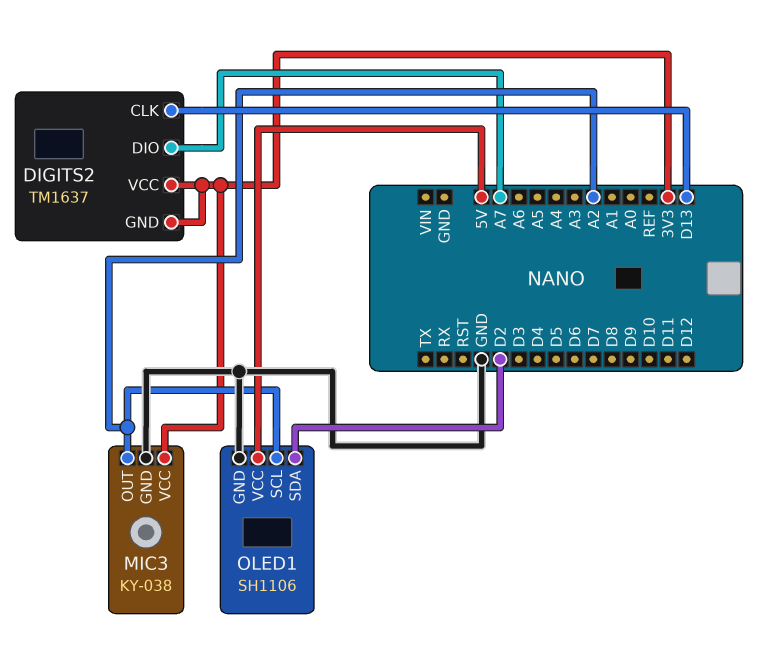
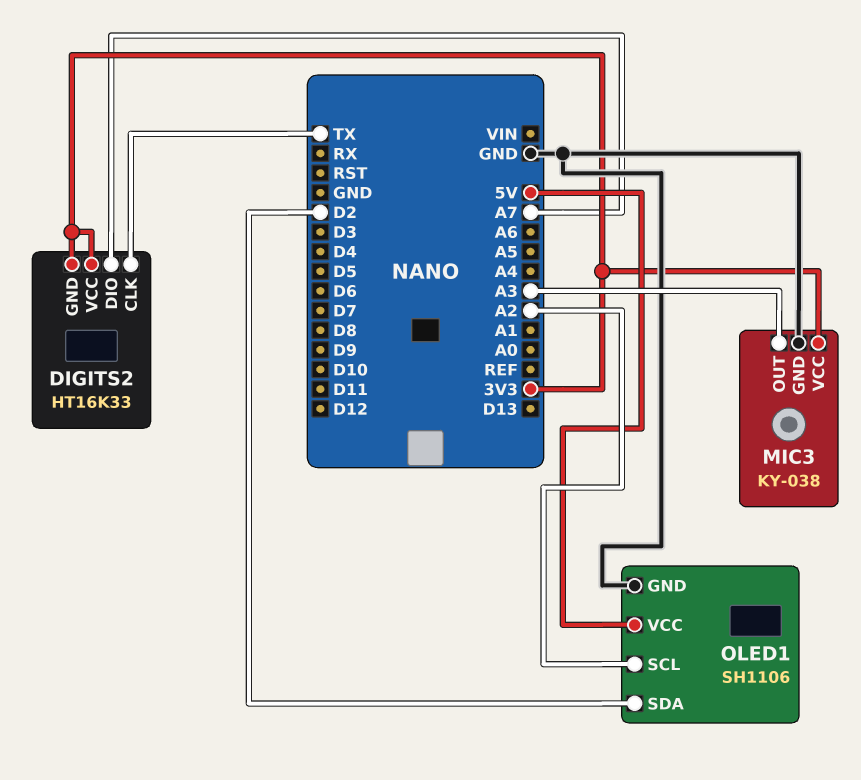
DIGITS2: TM1637 -> HT16K33
DIGITS2 pin CLK: D13 -> TX
MIC3 pin OUT: A2 -> A3

